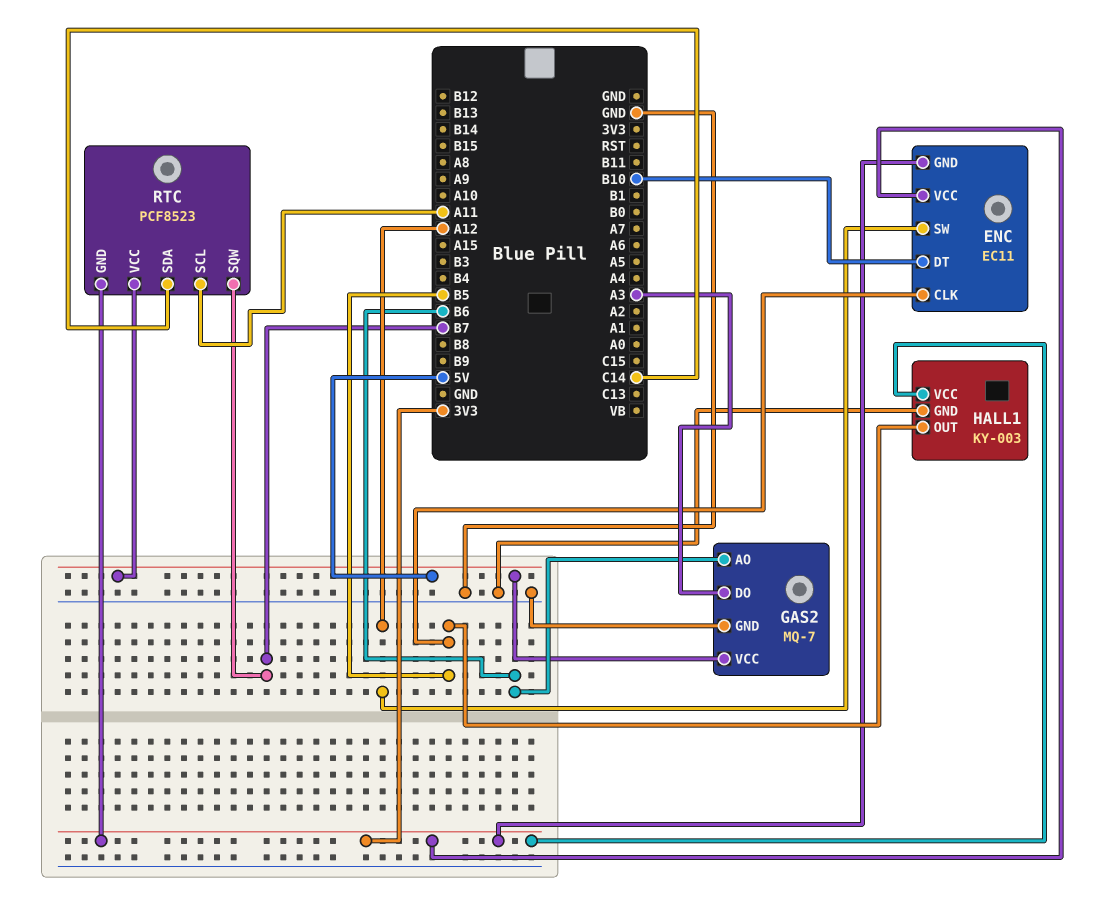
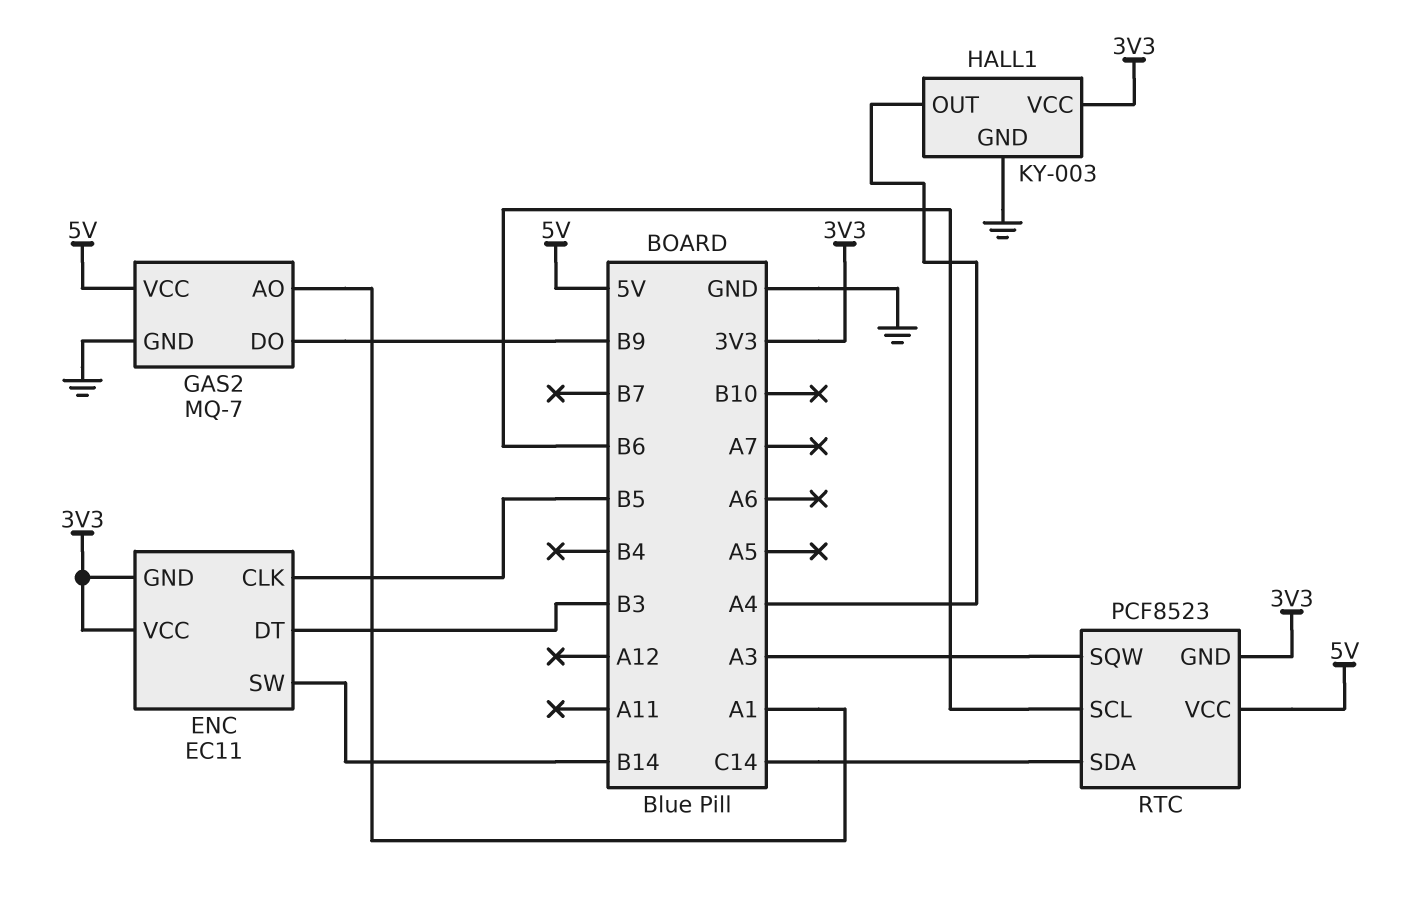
ENC pin DT: B10 -> B3
ENC pin SW: A12 -> B14
GAS2 pin AO: B6 -> A1
GAS2 pin DO: A3 -> B9
HALL1 pin OUT: B5 -> A4
RTC pin SCL: A11 -> B6
RTC pin SQW: B7 -> A3

